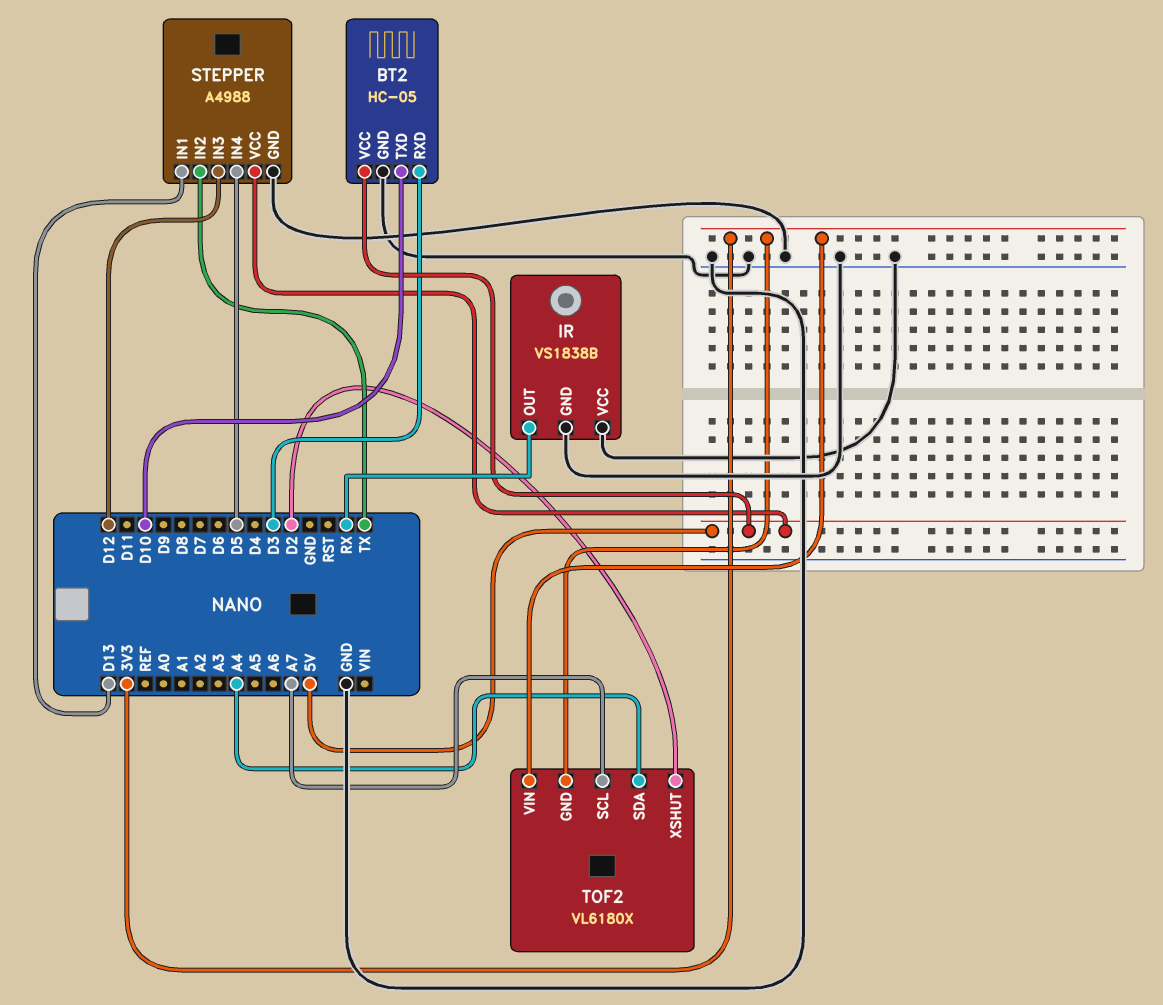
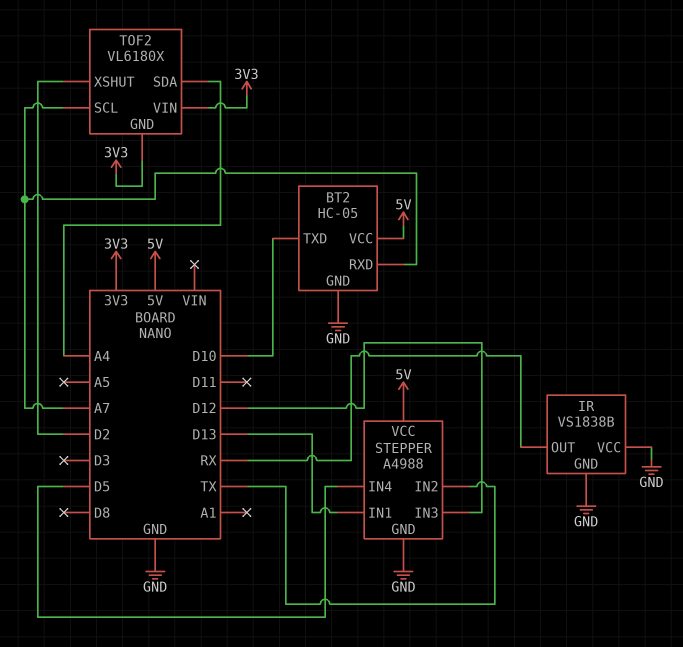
BT2 pin RXD: D3 -> A7

